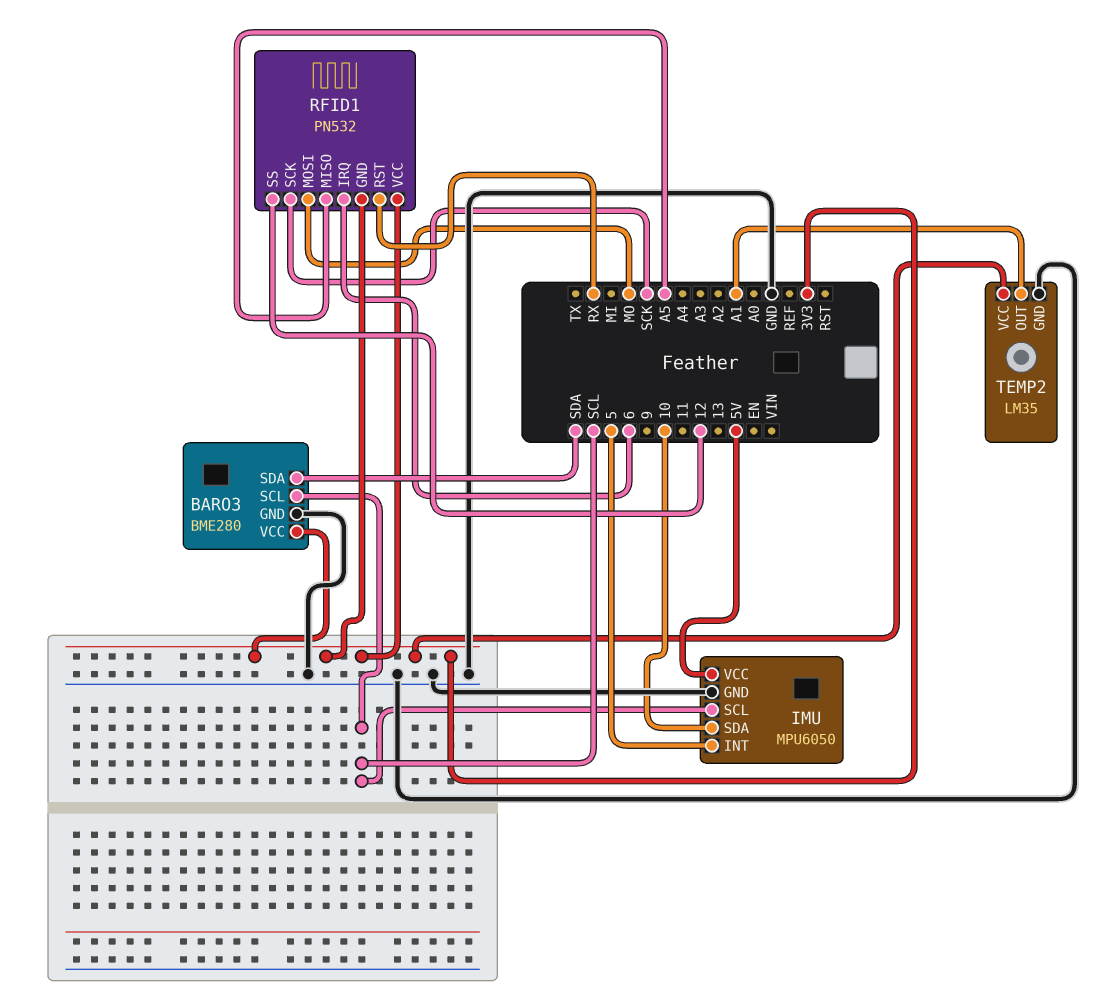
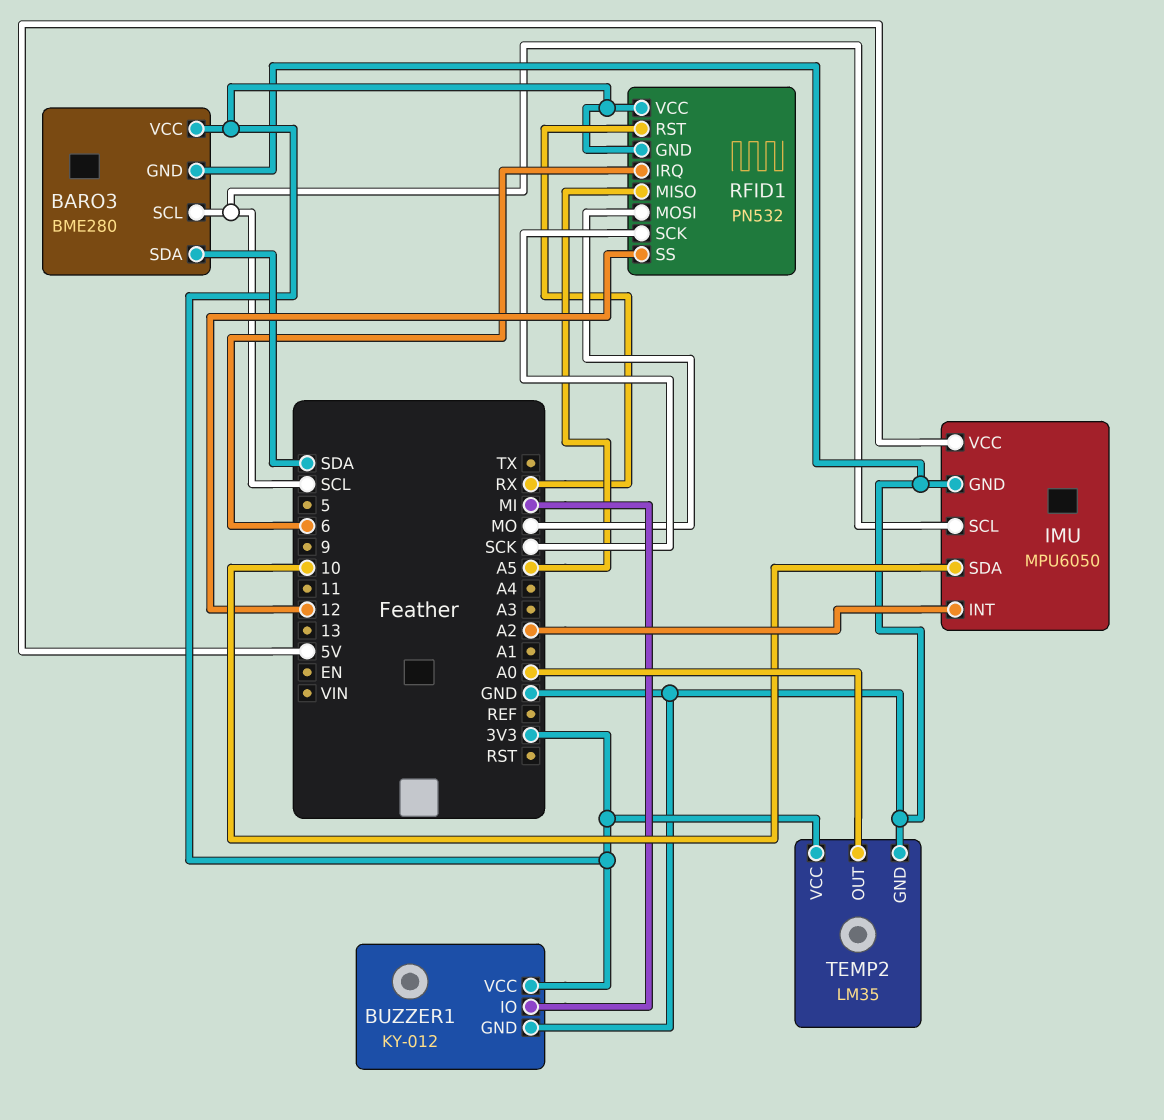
BUZZER1: none -> KY-012
BUZZER1 pin GND: none -> GND
BUZZER1 pin IO: none -> MI
BUZZER1 pin VCC: none -> 3V3
IMU pin INT: 5 -> A2
TEMP2 pin OUT: A1 -> A0

